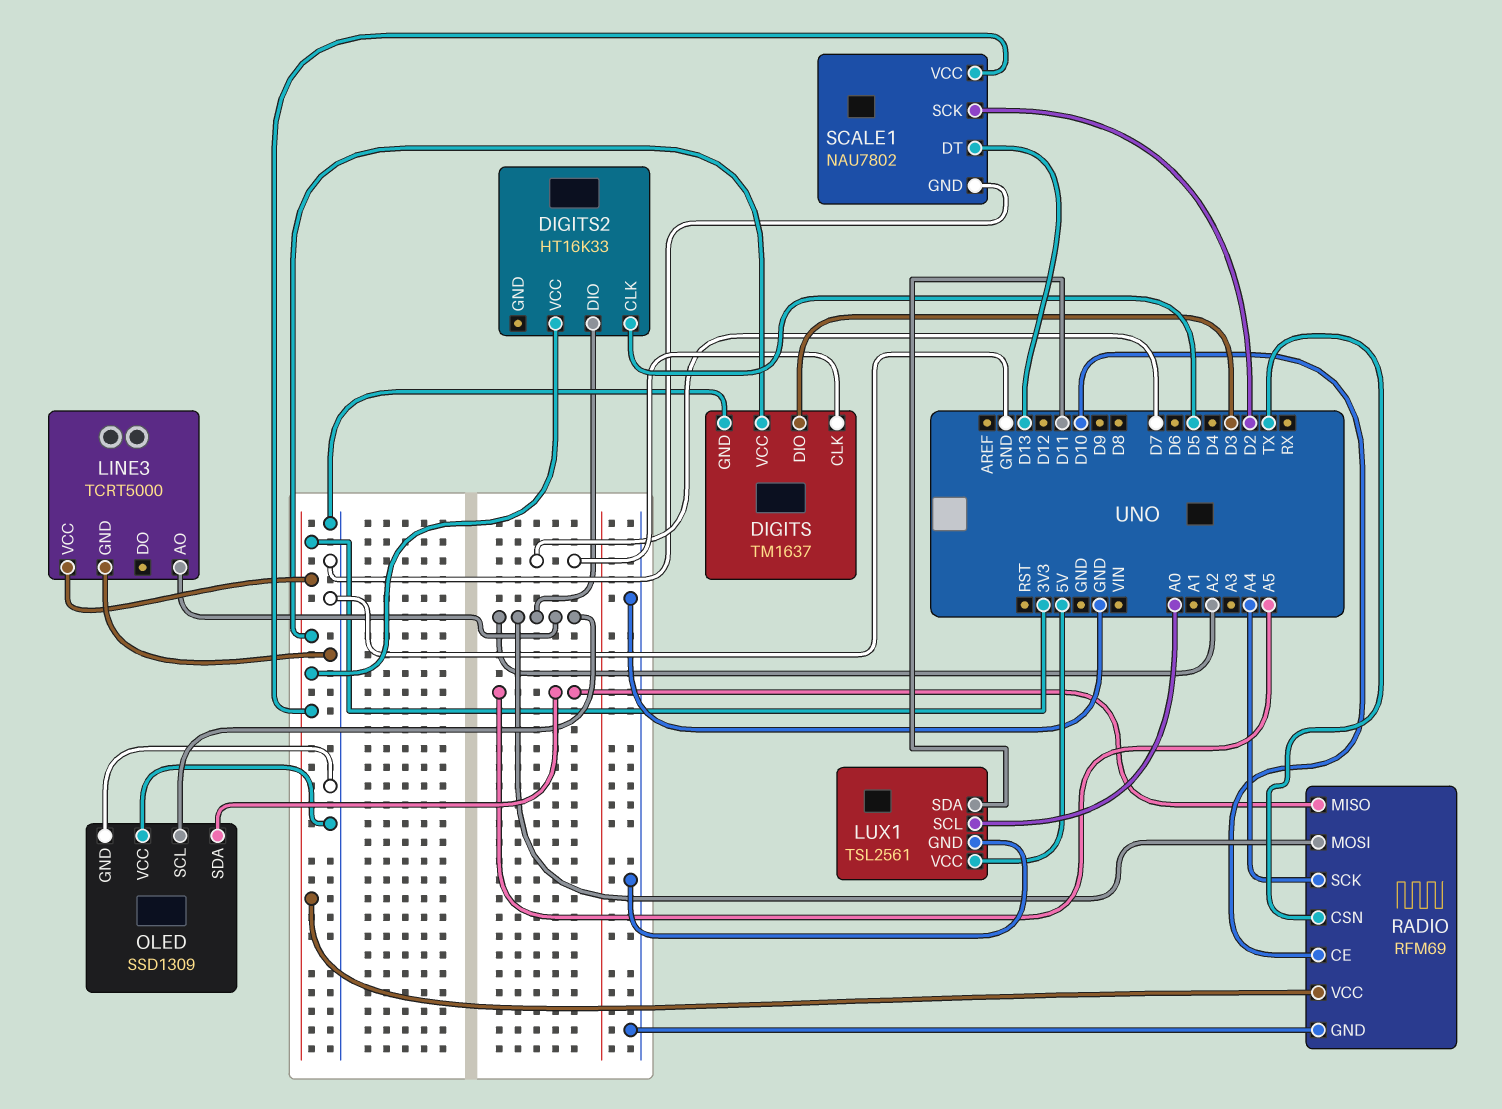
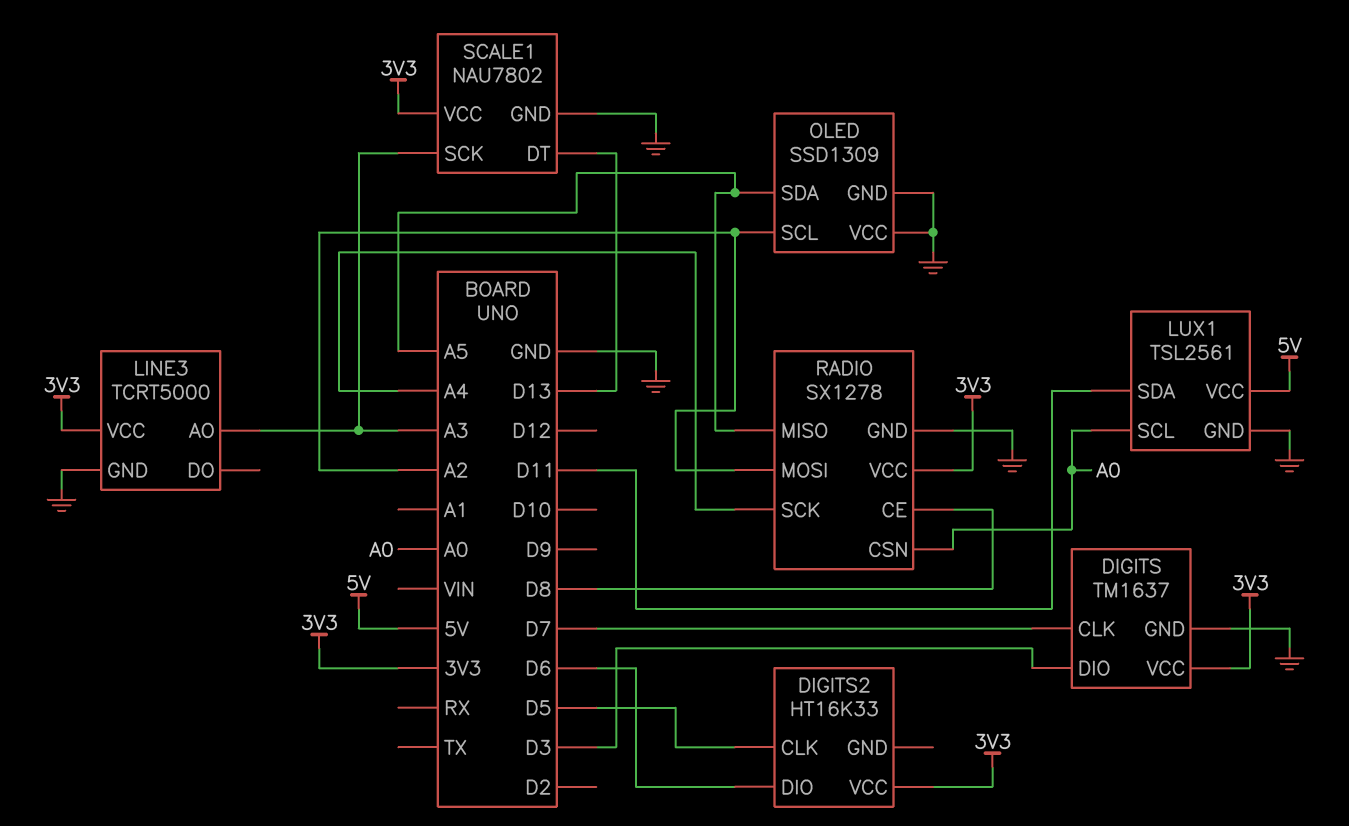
DIGITS2 pin DIO: A2 -> D6
LINE3 pin AO: A2 -> A3
RADIO: RFM69 -> SX1278
RADIO pin CE: D10 -> D8
RADIO pin CSN: TX -> A0
SCALE1 pin SCK: D2 -> A3

